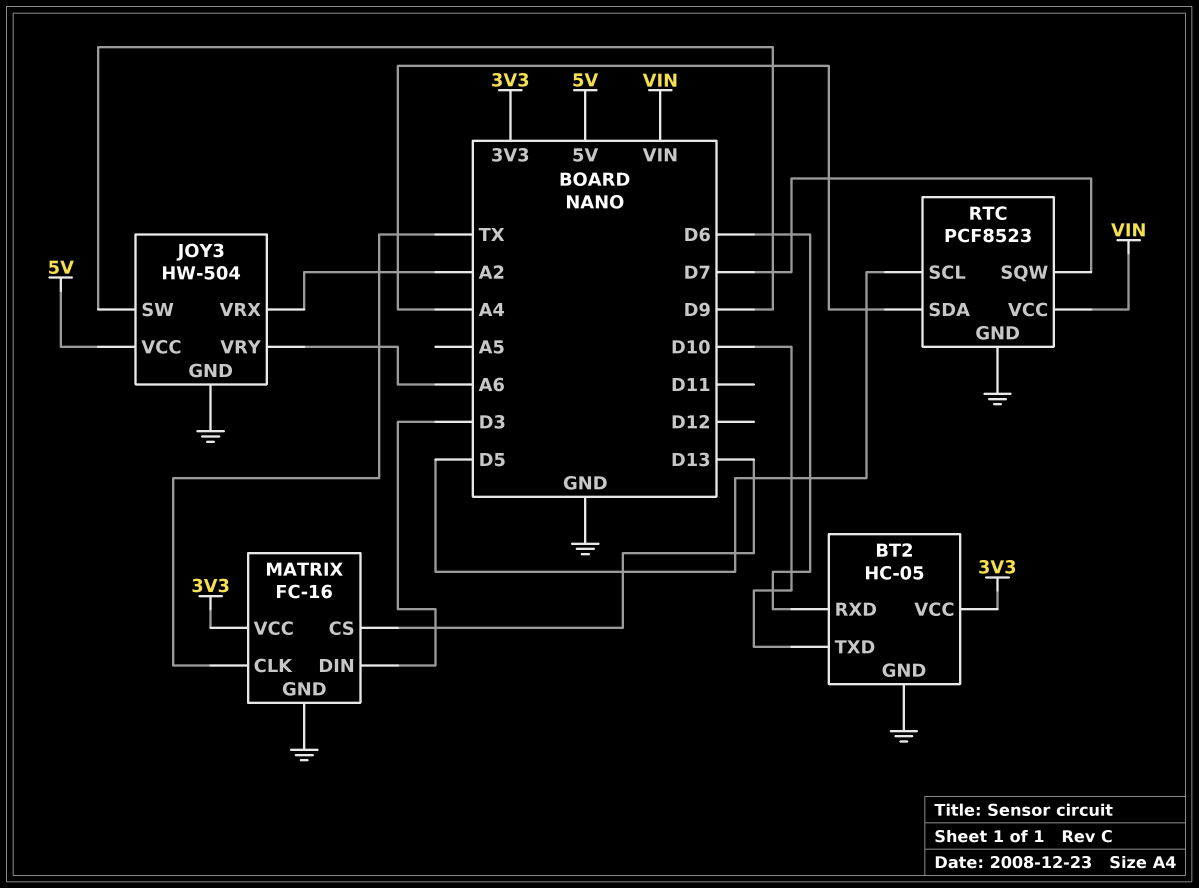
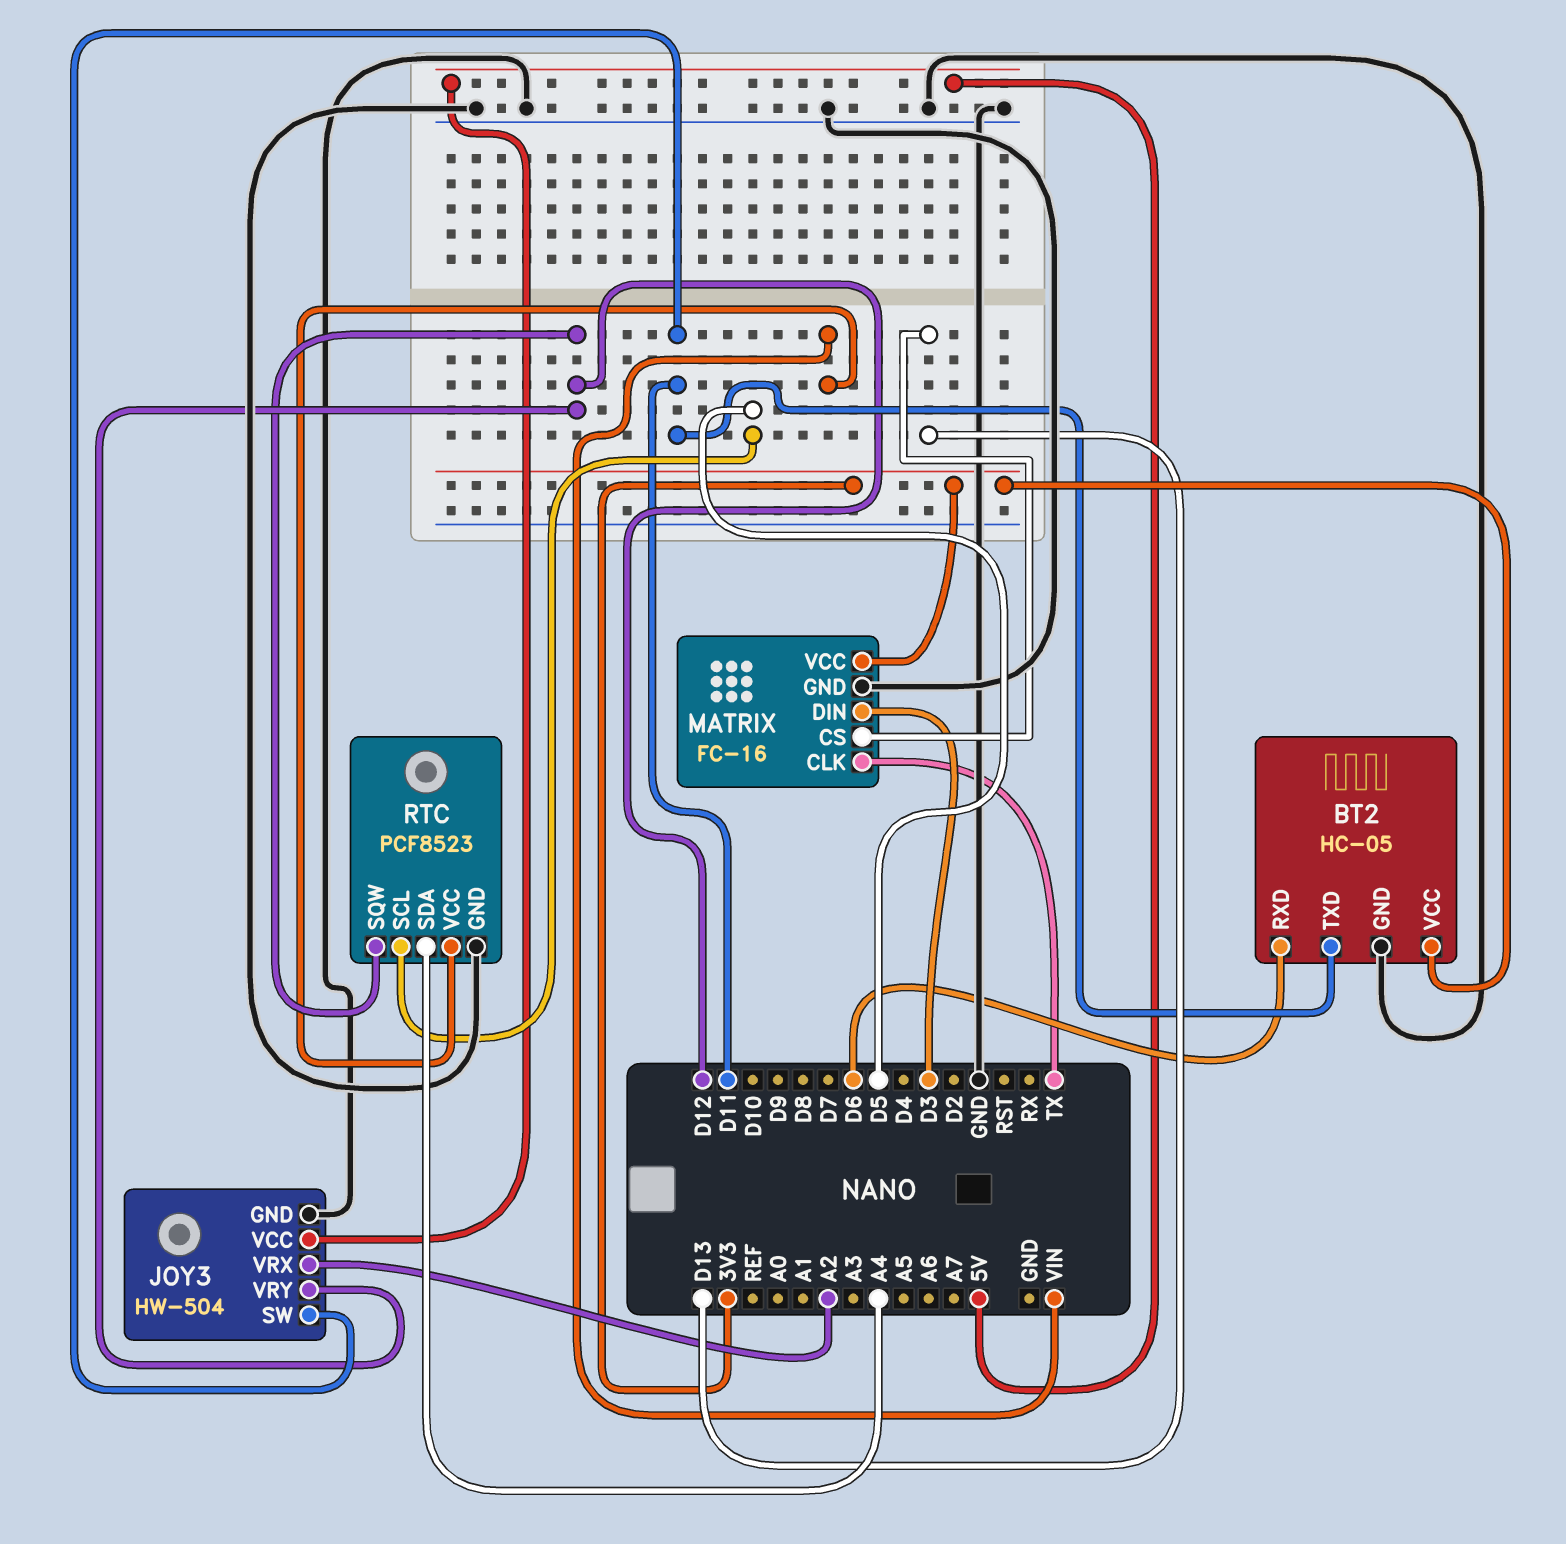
BT2 pin TXD: D10 -> D11
JOY3 pin SW: D9 -> D11
JOY3 pin VRY: A6 -> D12
RTC pin SQW: D7 -> D12

